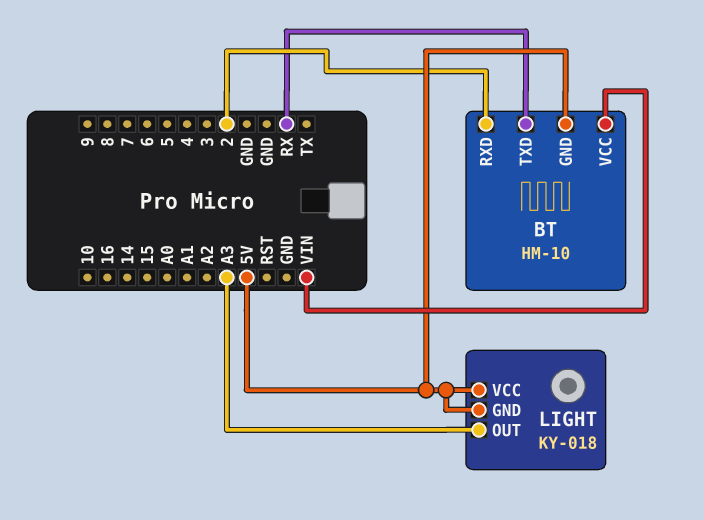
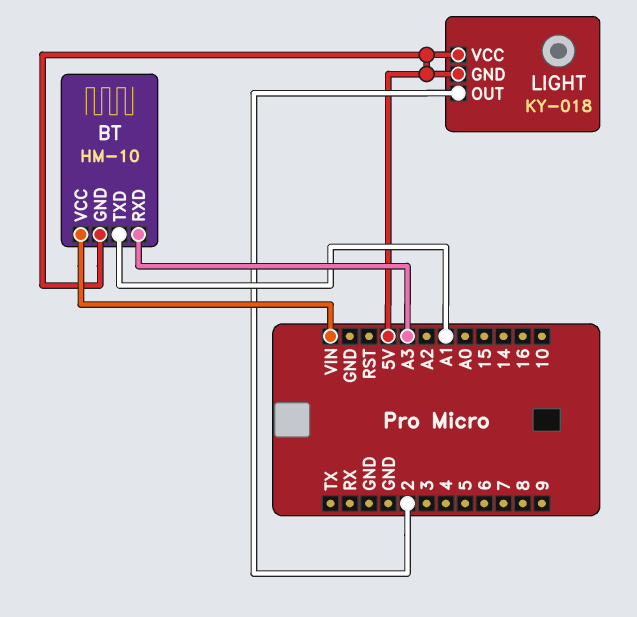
BT pin RXD: 2 -> A3
BT pin TXD: RX -> A1
LIGHT pin OUT: A3 -> 2

